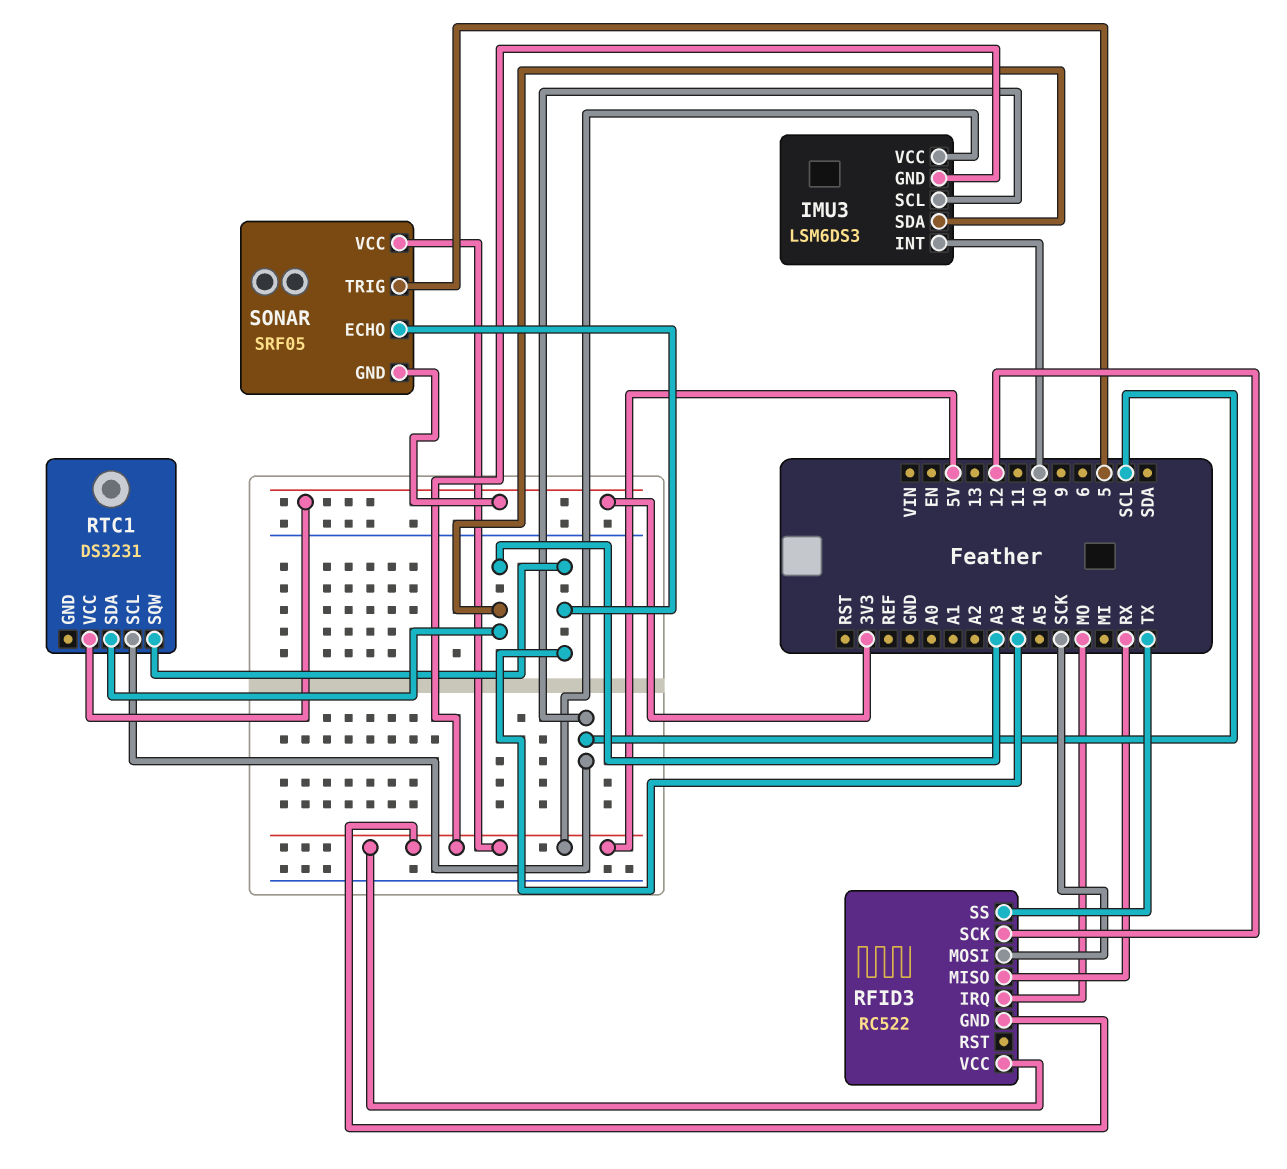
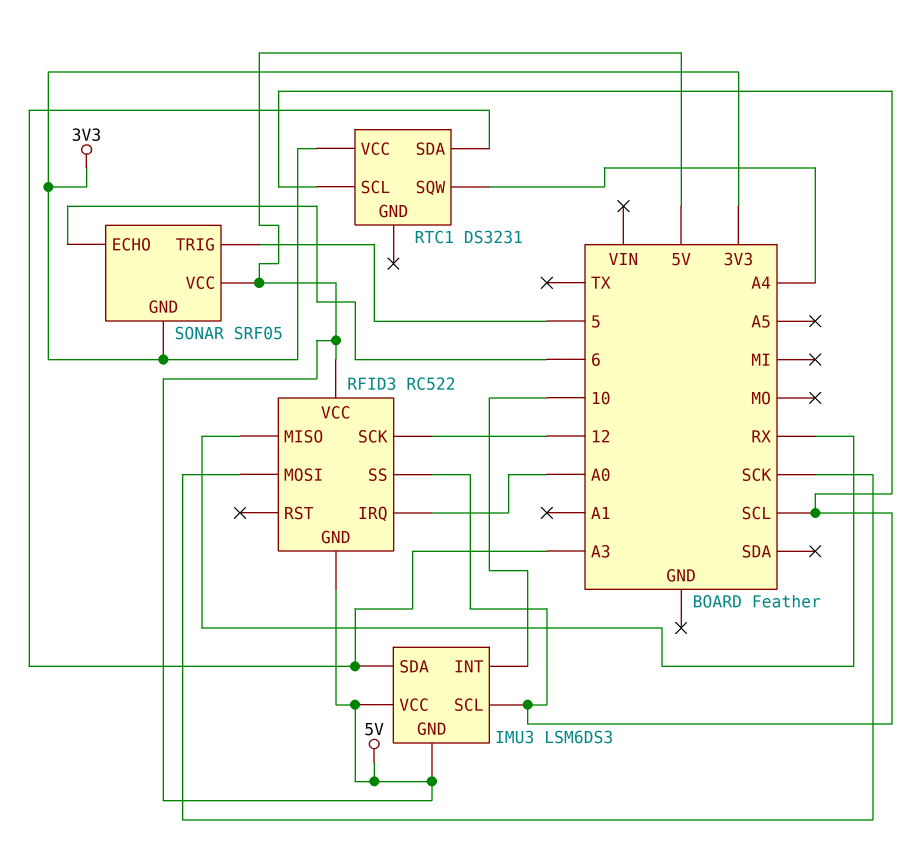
RFID3 pin IRQ: MO -> A0
RFID3 pin SS: TX -> SCL
SONAR pin ECHO: A4 -> 6

